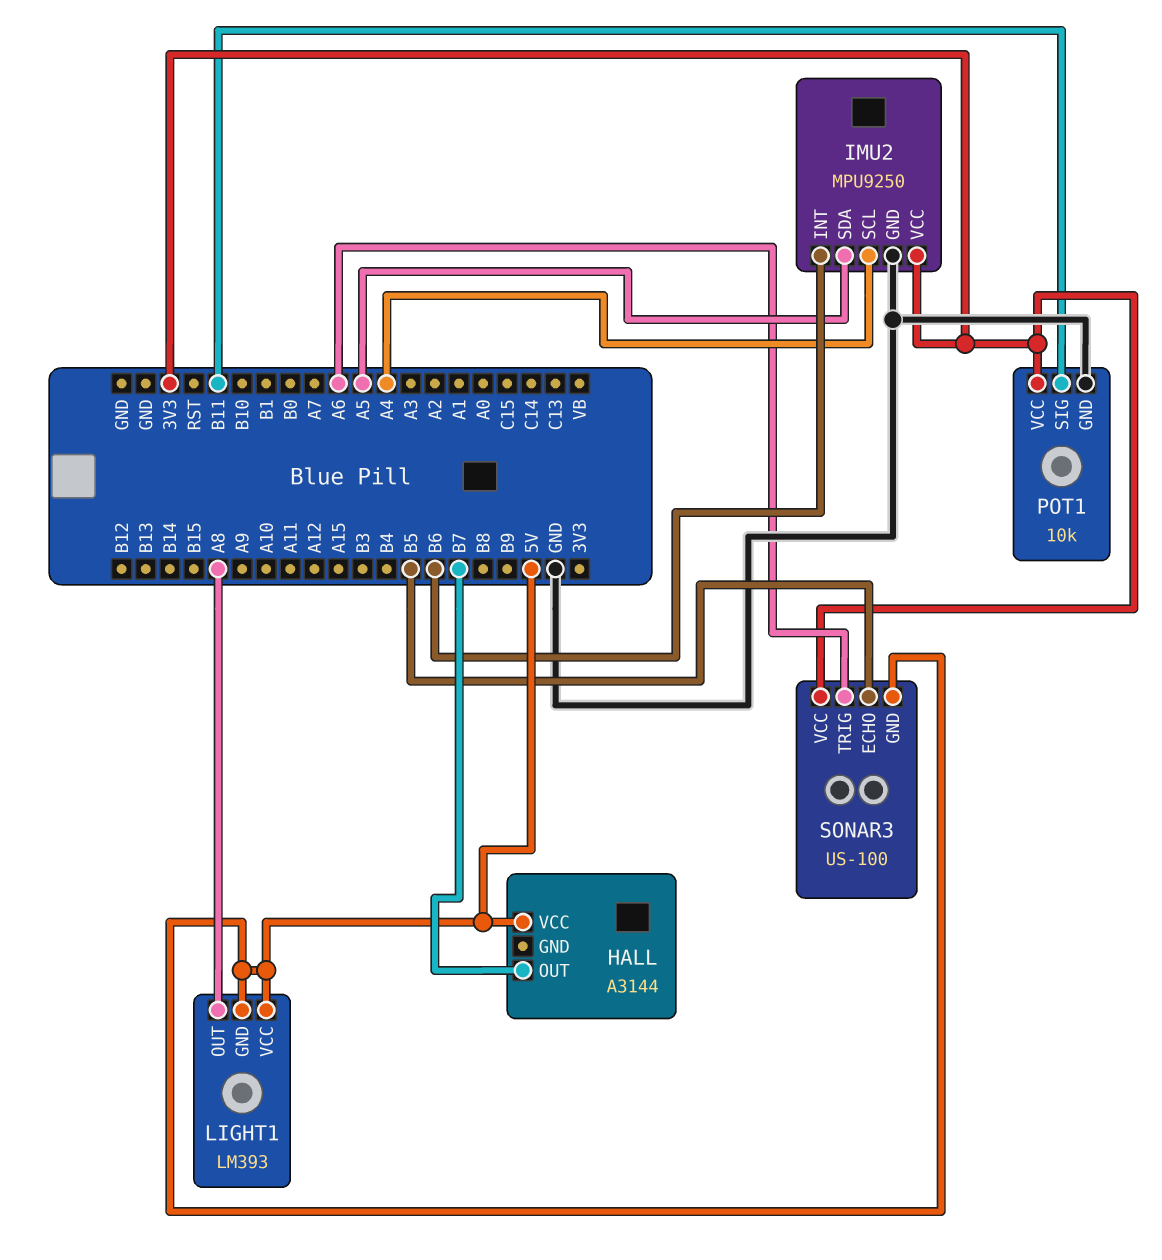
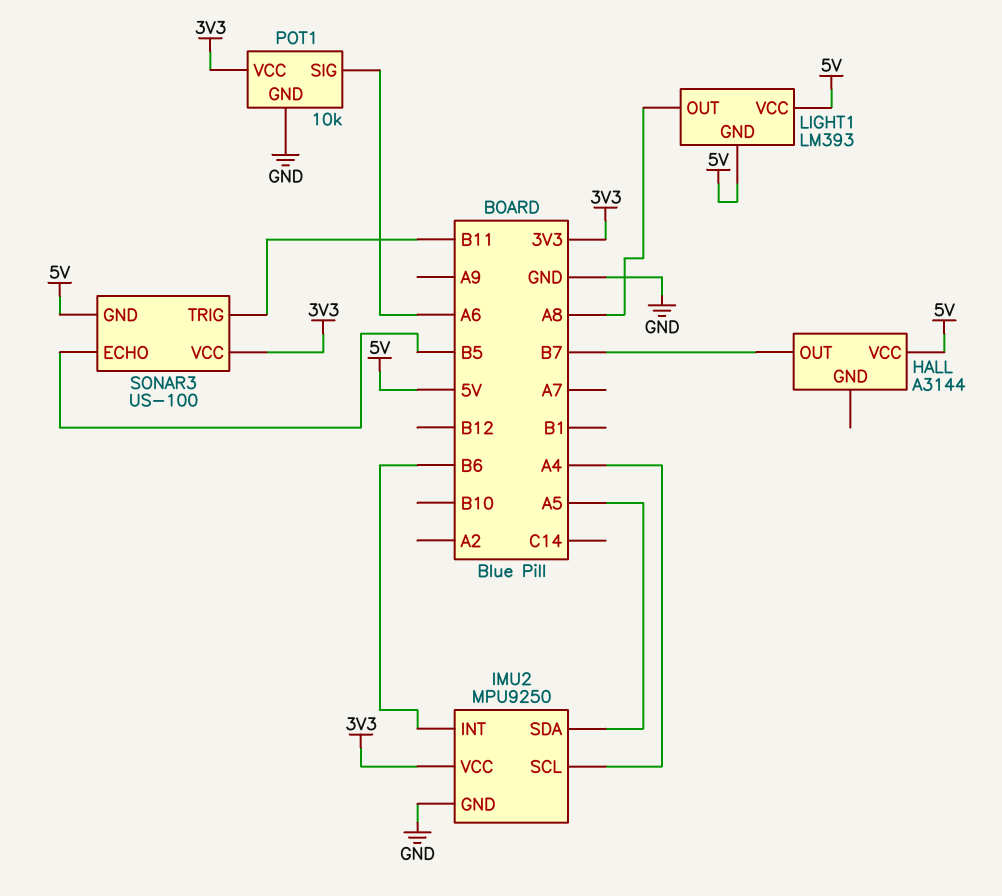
POT1 pin SIG: B11 -> A6
SONAR3 pin TRIG: A6 -> B11

